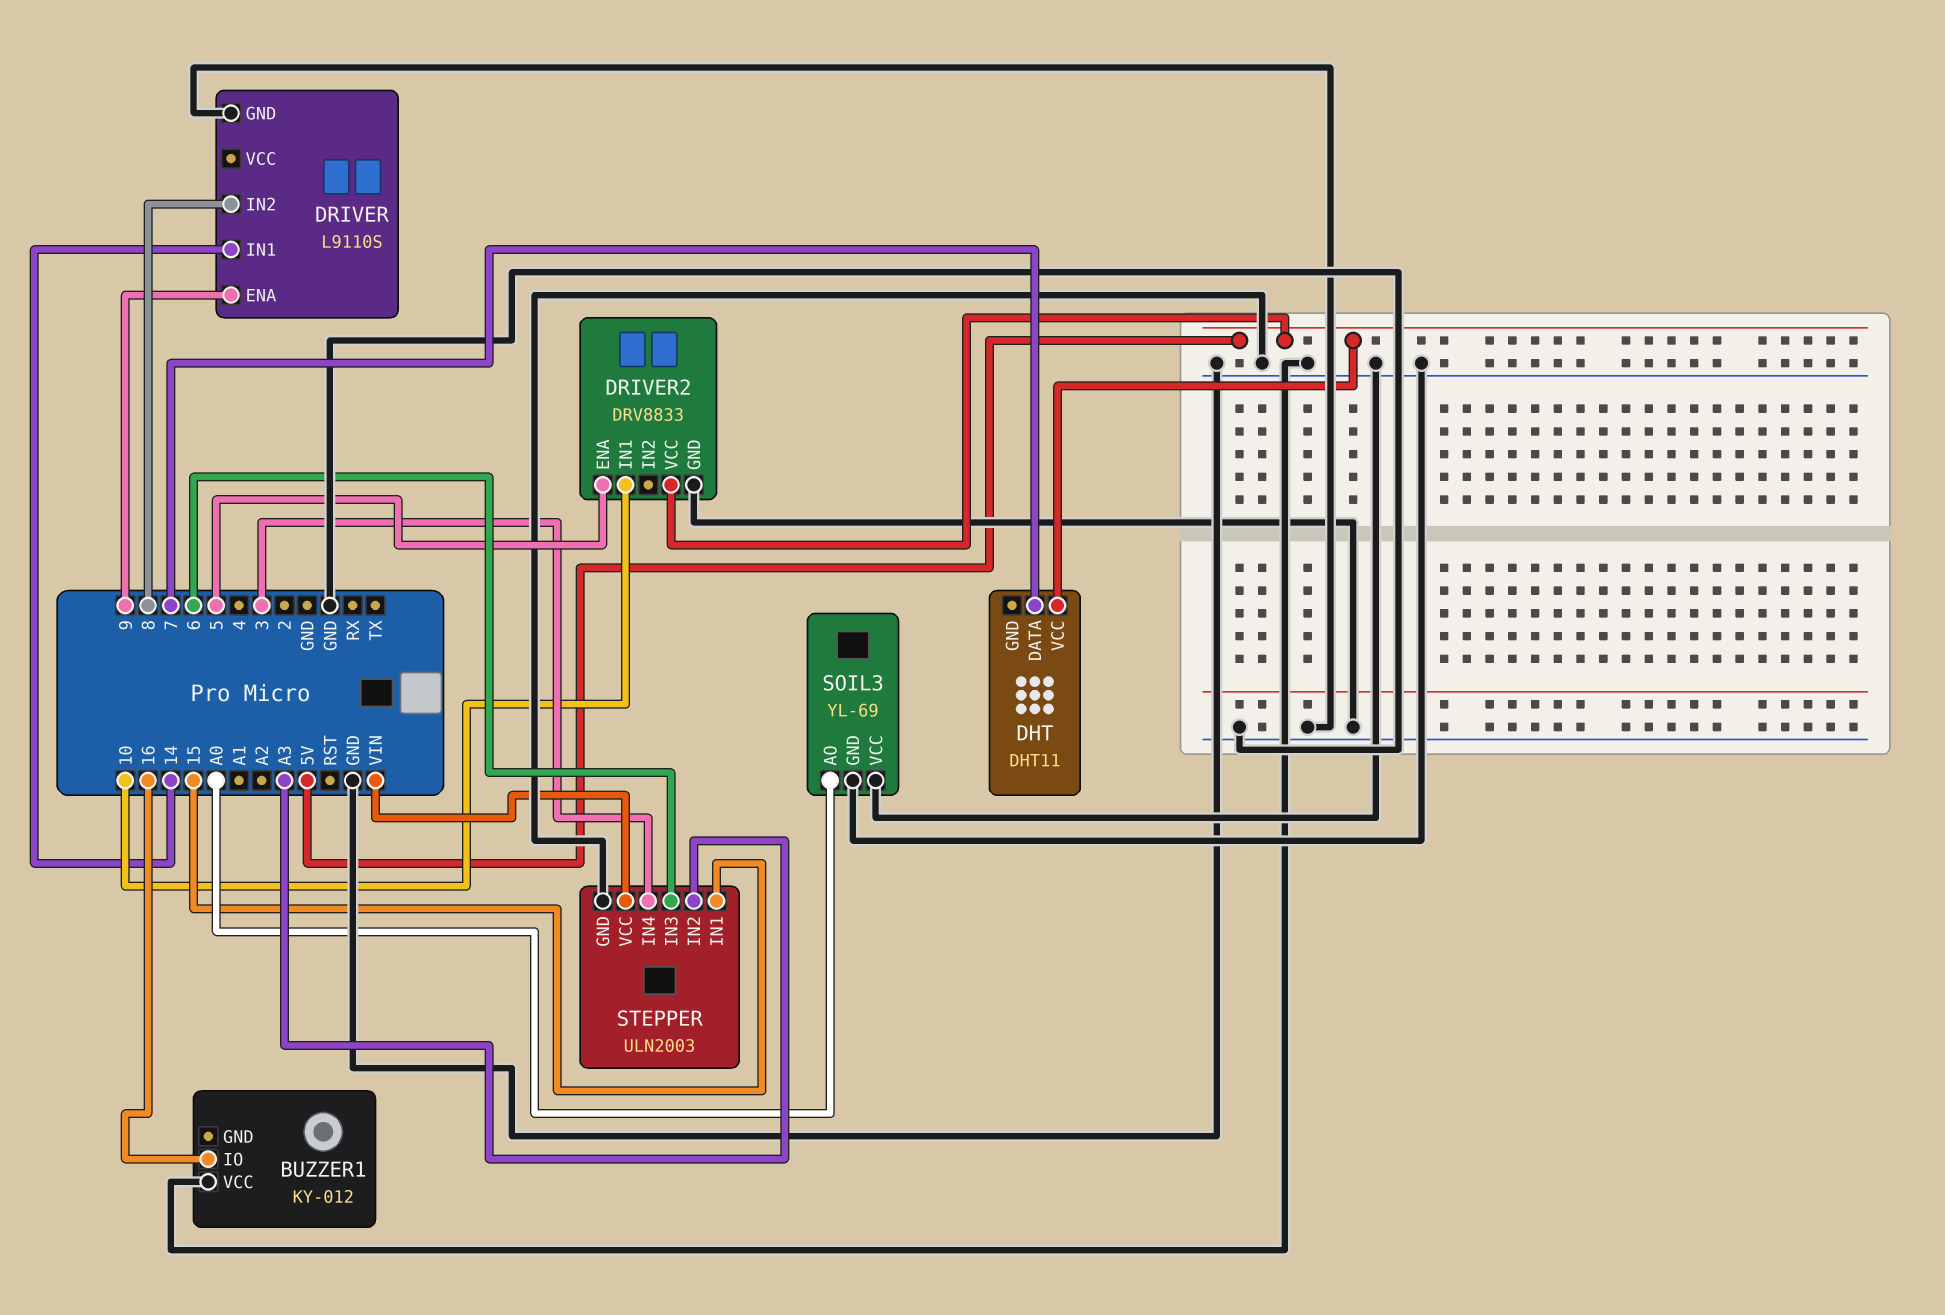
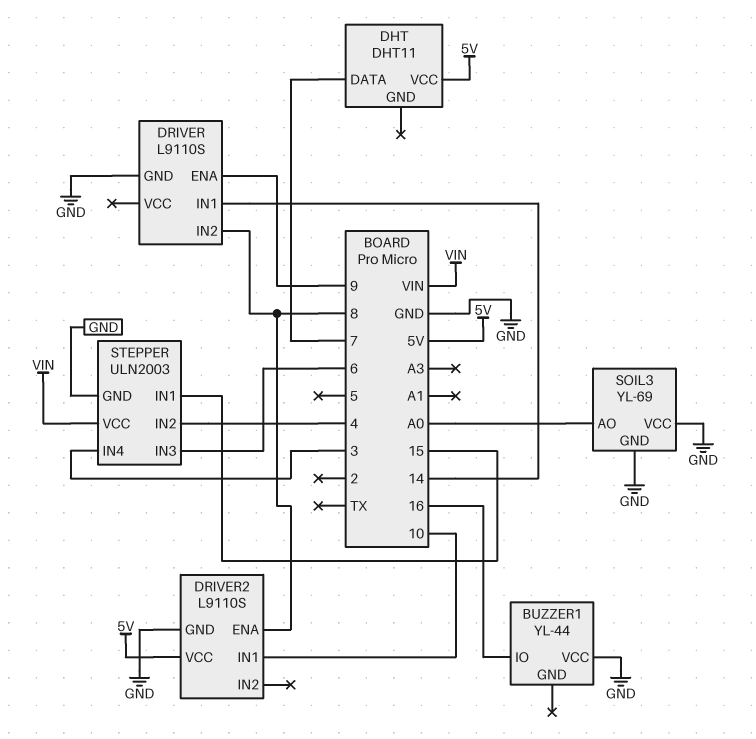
BUZZER1: KY-012 -> YL-44
DRIVER2: DRV8833 -> L9110S
DRIVER2 pin ENA: 5 -> 8
STEPPER pin IN2: A3 -> 4

